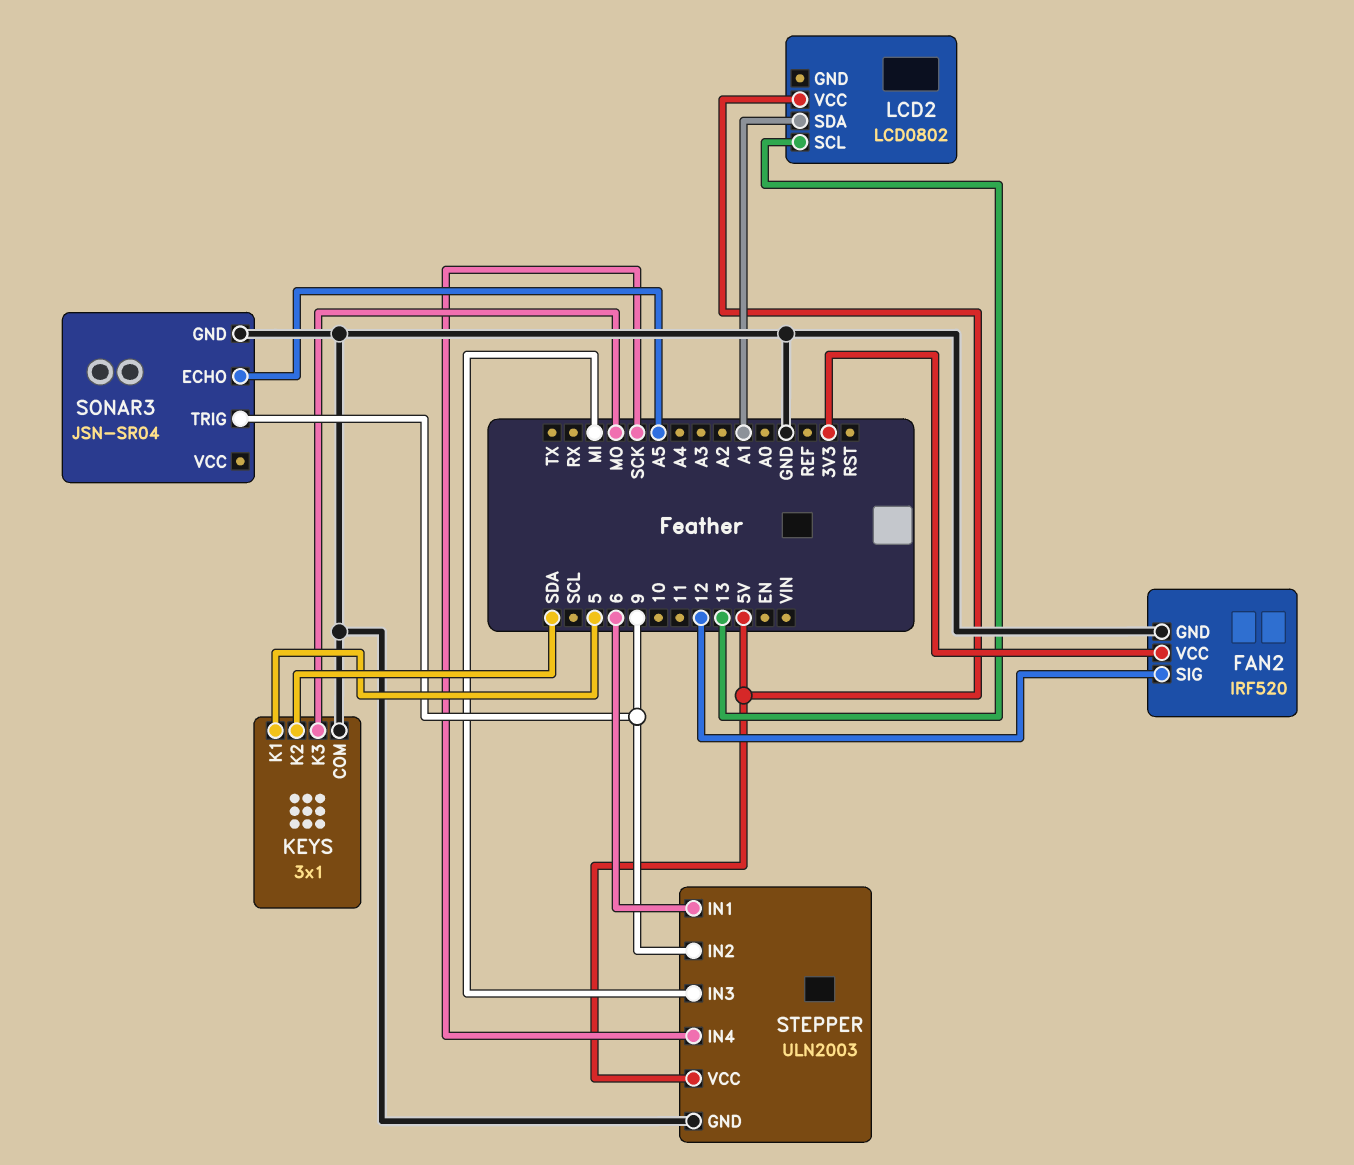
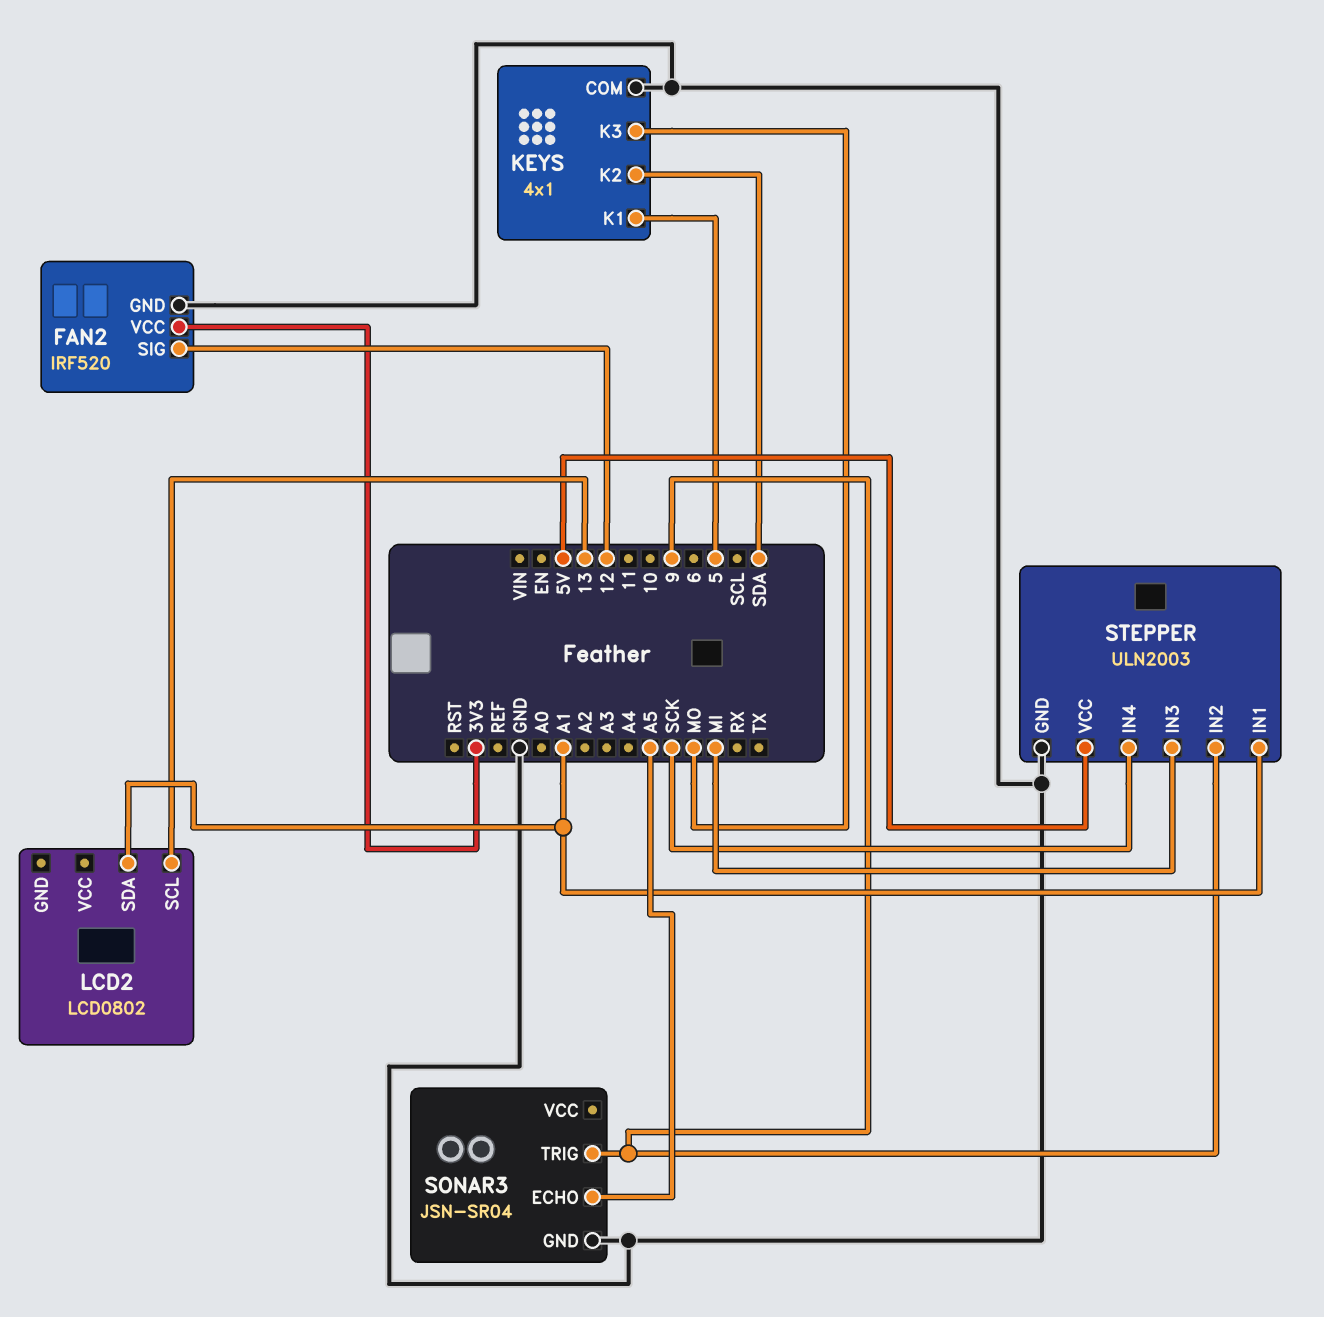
KEYS: 3x1 -> 4x1
LCD2 pin VCC: 5V -> none
STEPPER pin IN1: 6 -> A1

